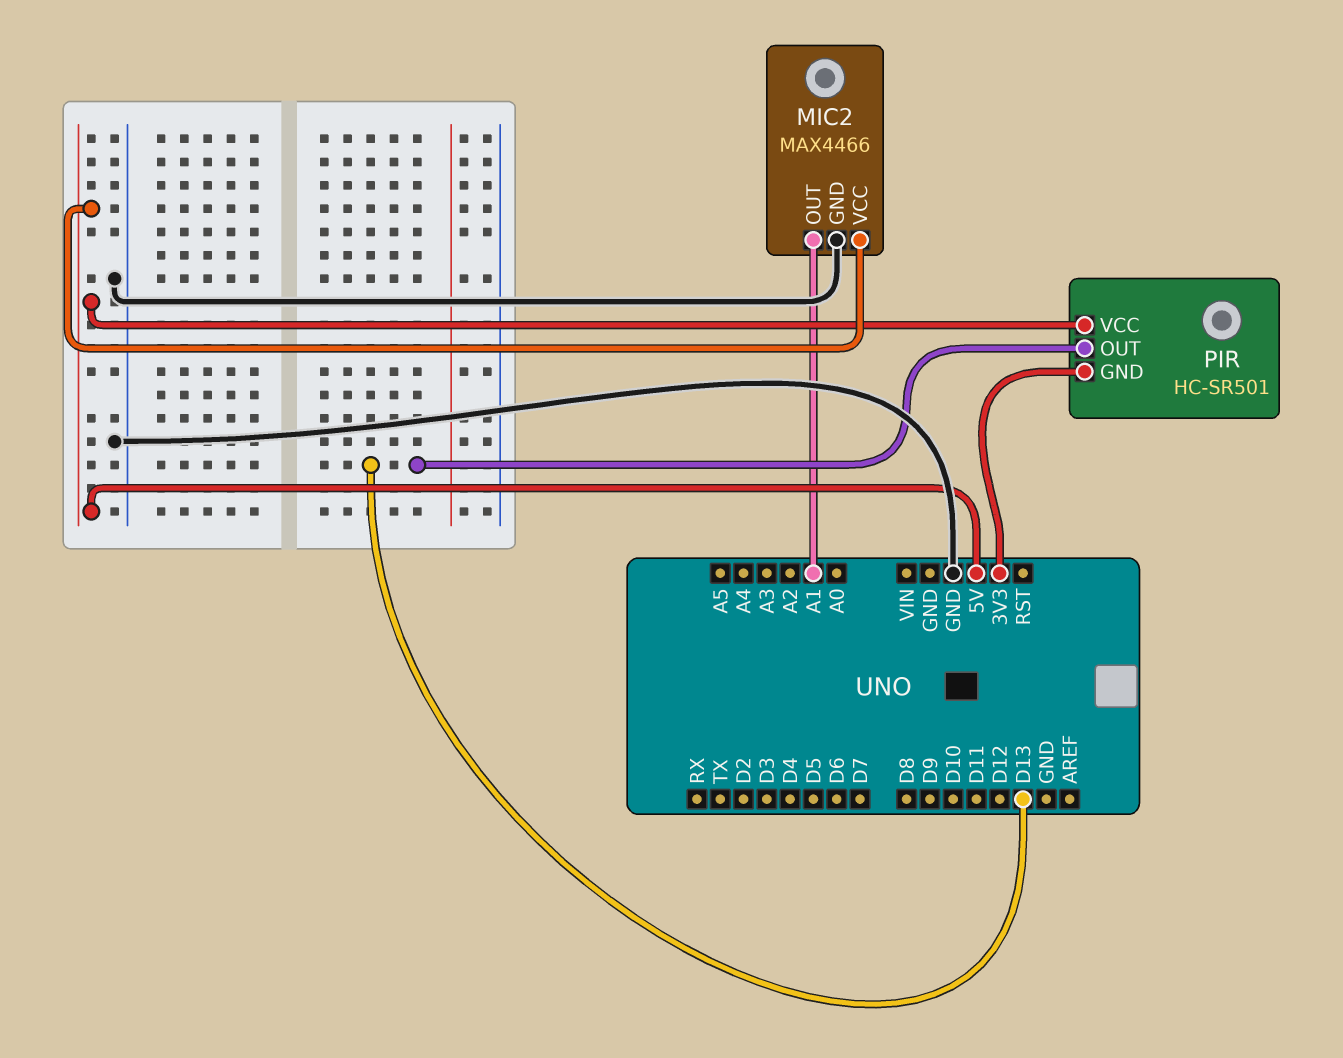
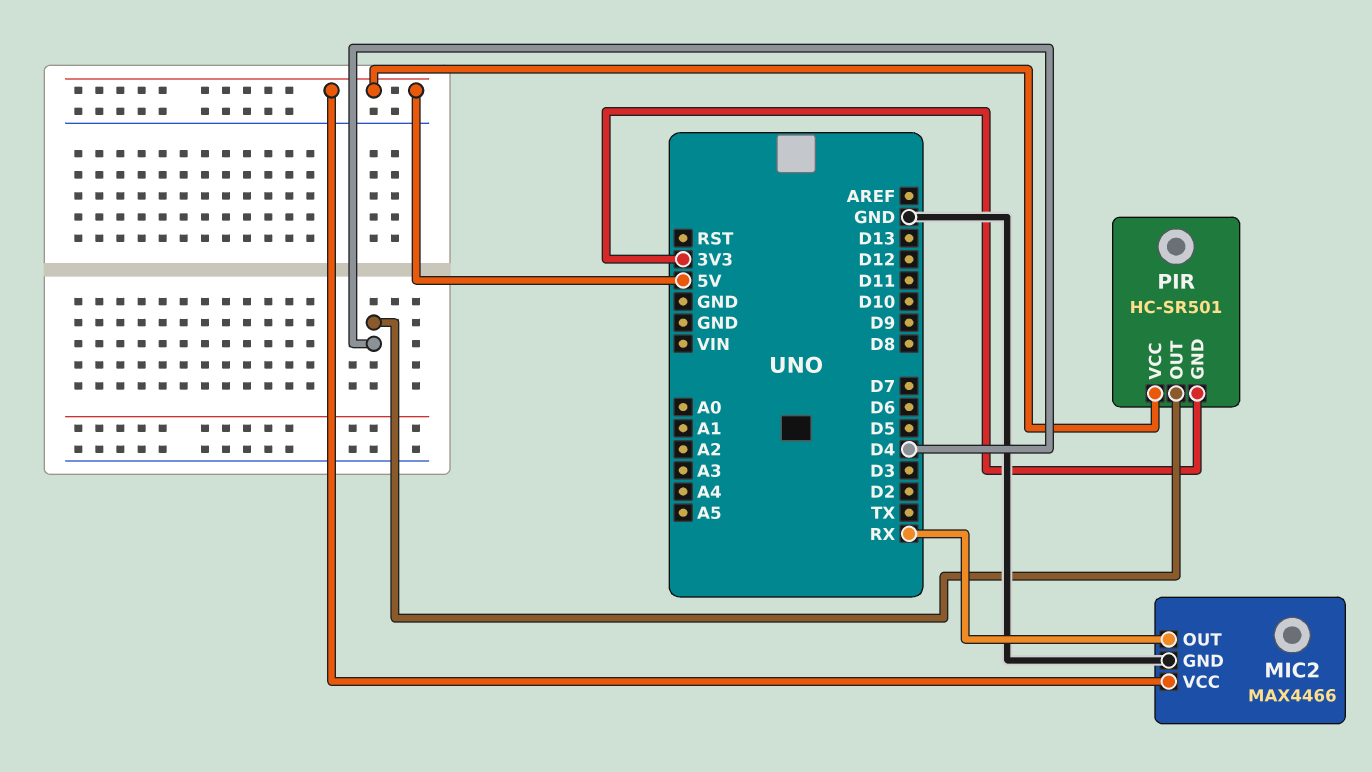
MIC2 pin OUT: A1 -> RX
PIR pin OUT: D13 -> D4

